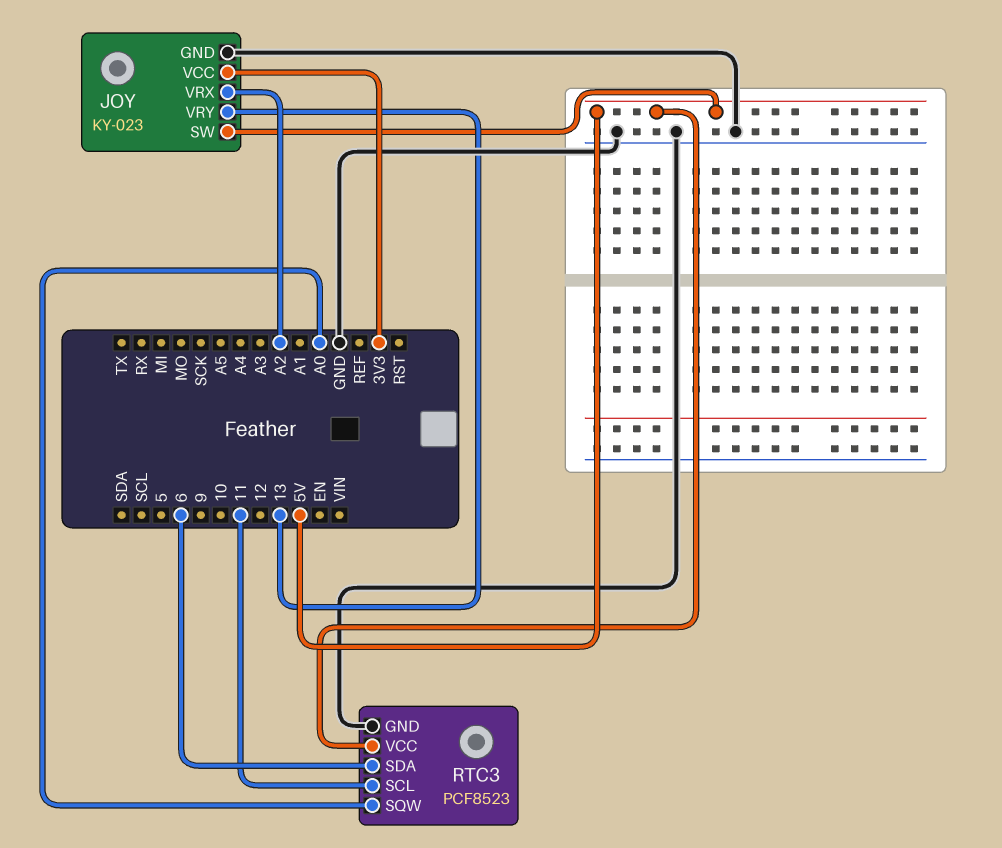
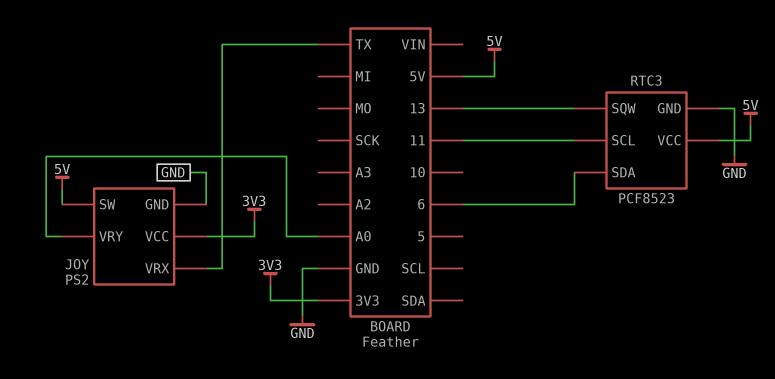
JOY: KY-023 -> PS2
JOY pin VRX: A2 -> TX
JOY pin VRY: 13 -> A0
RTC3 pin SQW: A0 -> 13

